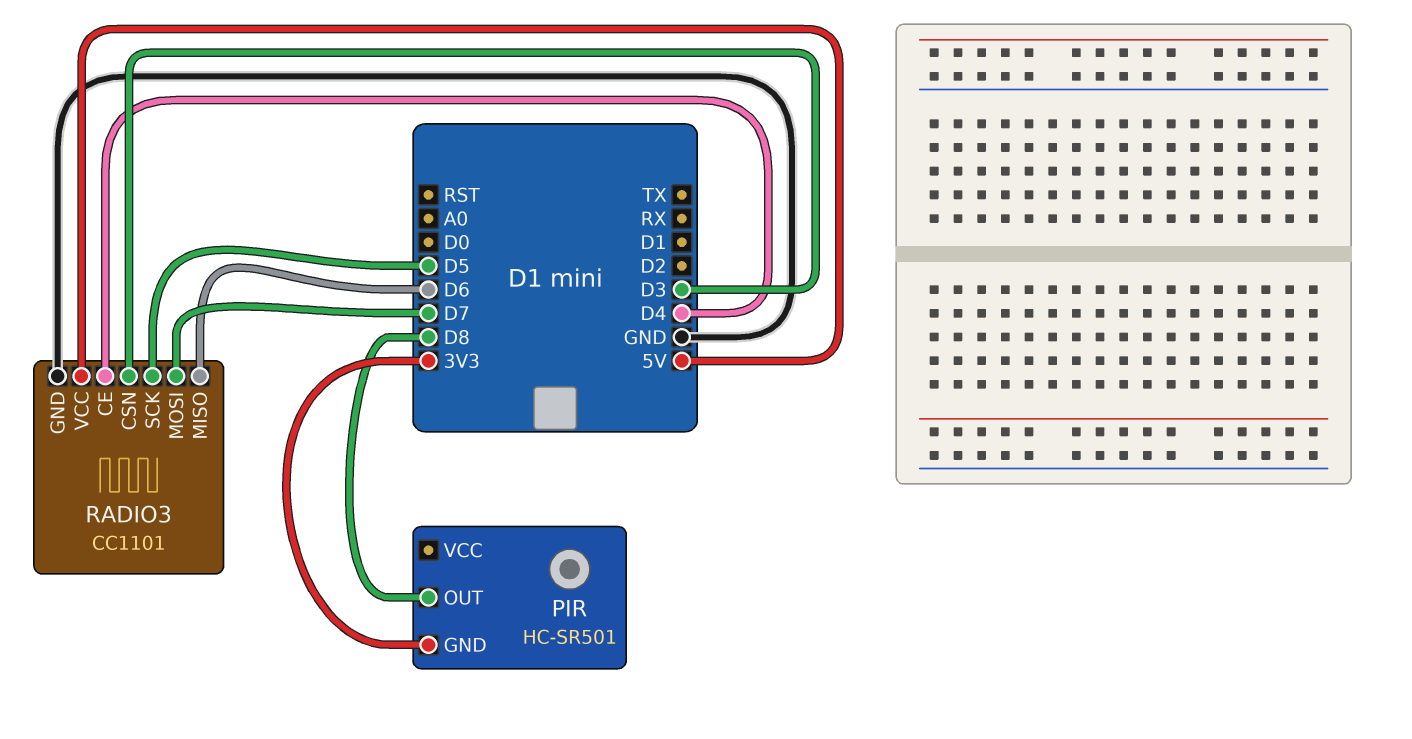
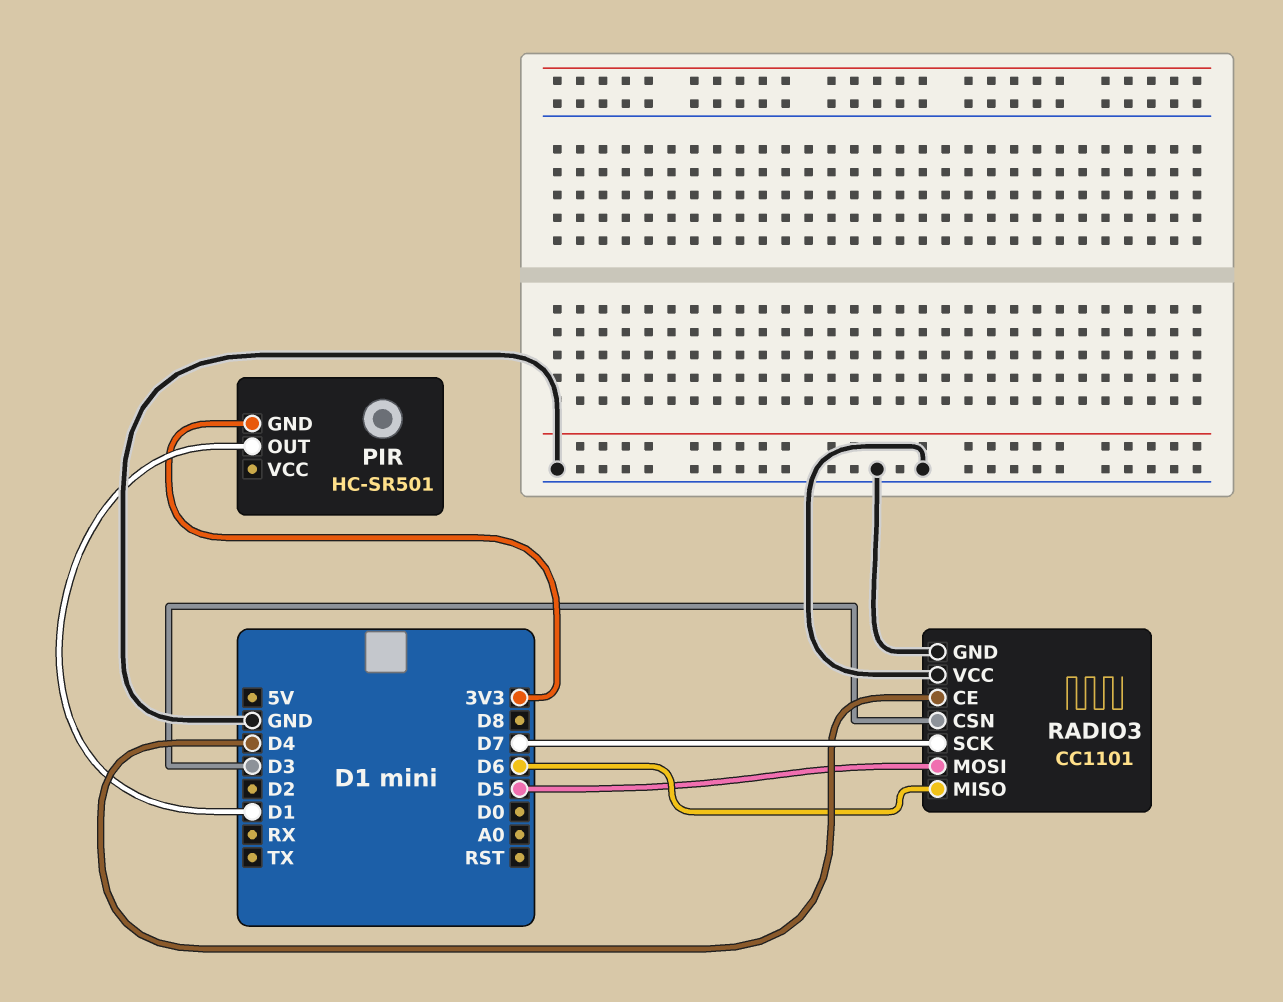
PIR pin OUT: D8 -> D1
RADIO3 pin MOSI: D7 -> D5
RADIO3 pin SCK: D5 -> D7
RADIO3 pin VCC: 5V -> GND

